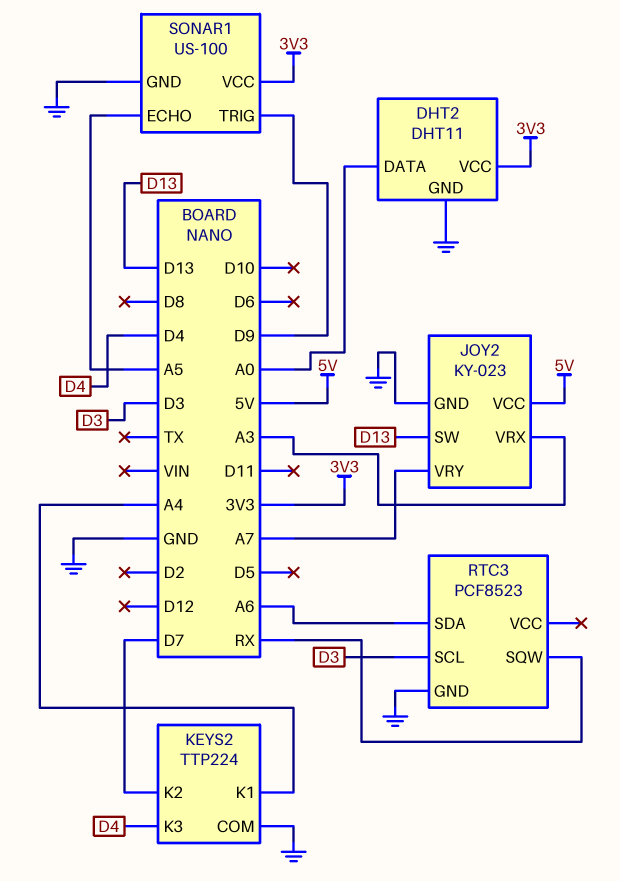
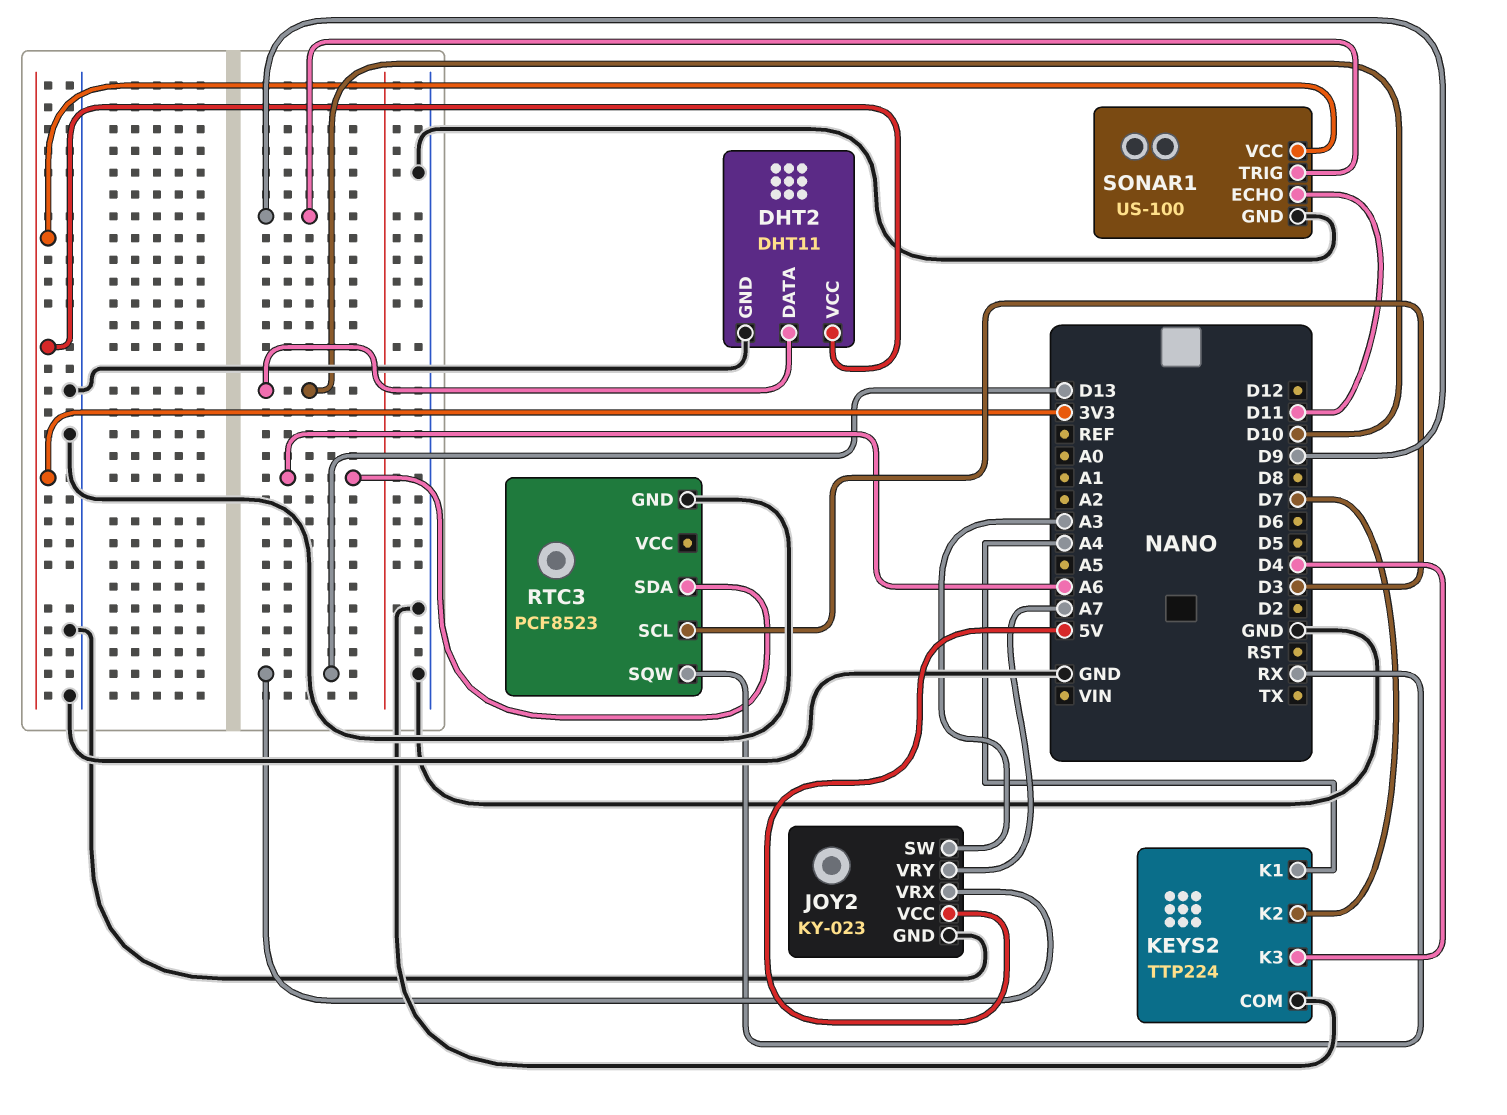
DHT2 pin DATA: A0 -> D10
JOY2 pin SW: D13 -> A3
JOY2 pin VRX: A3 -> D13
SONAR1 pin ECHO: A5 -> D11

